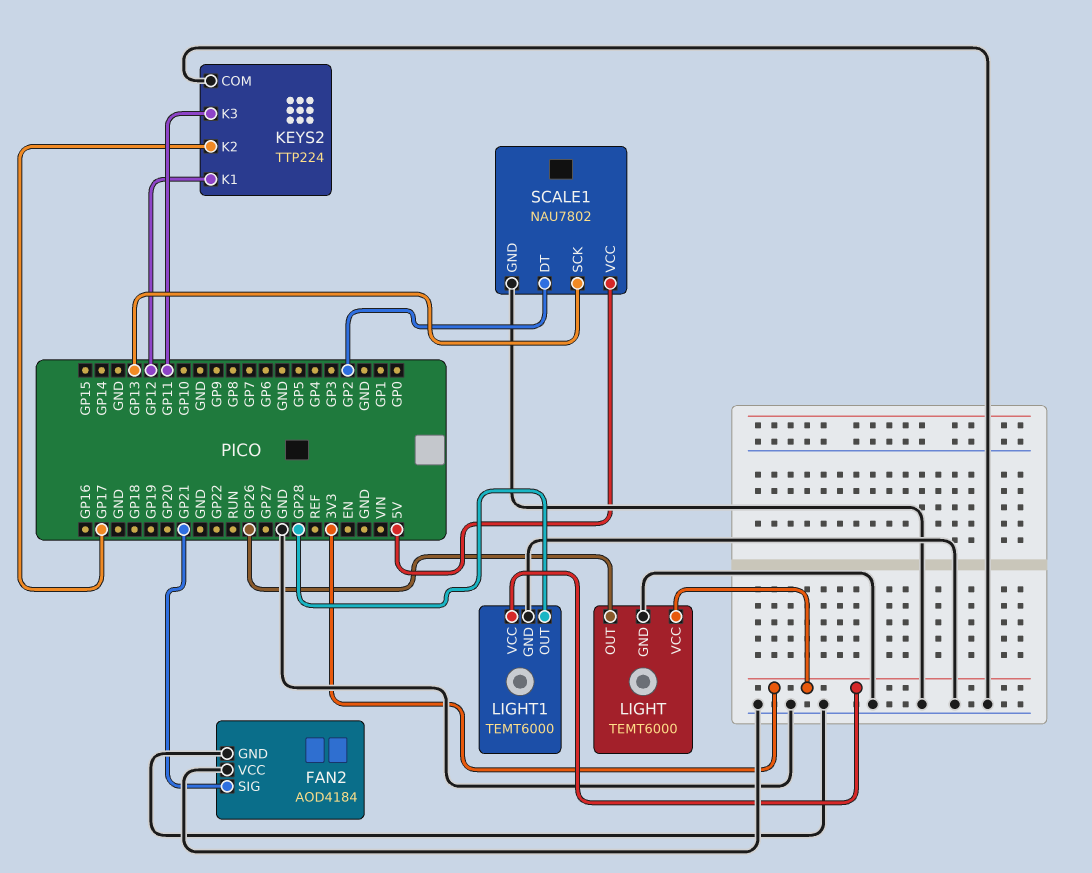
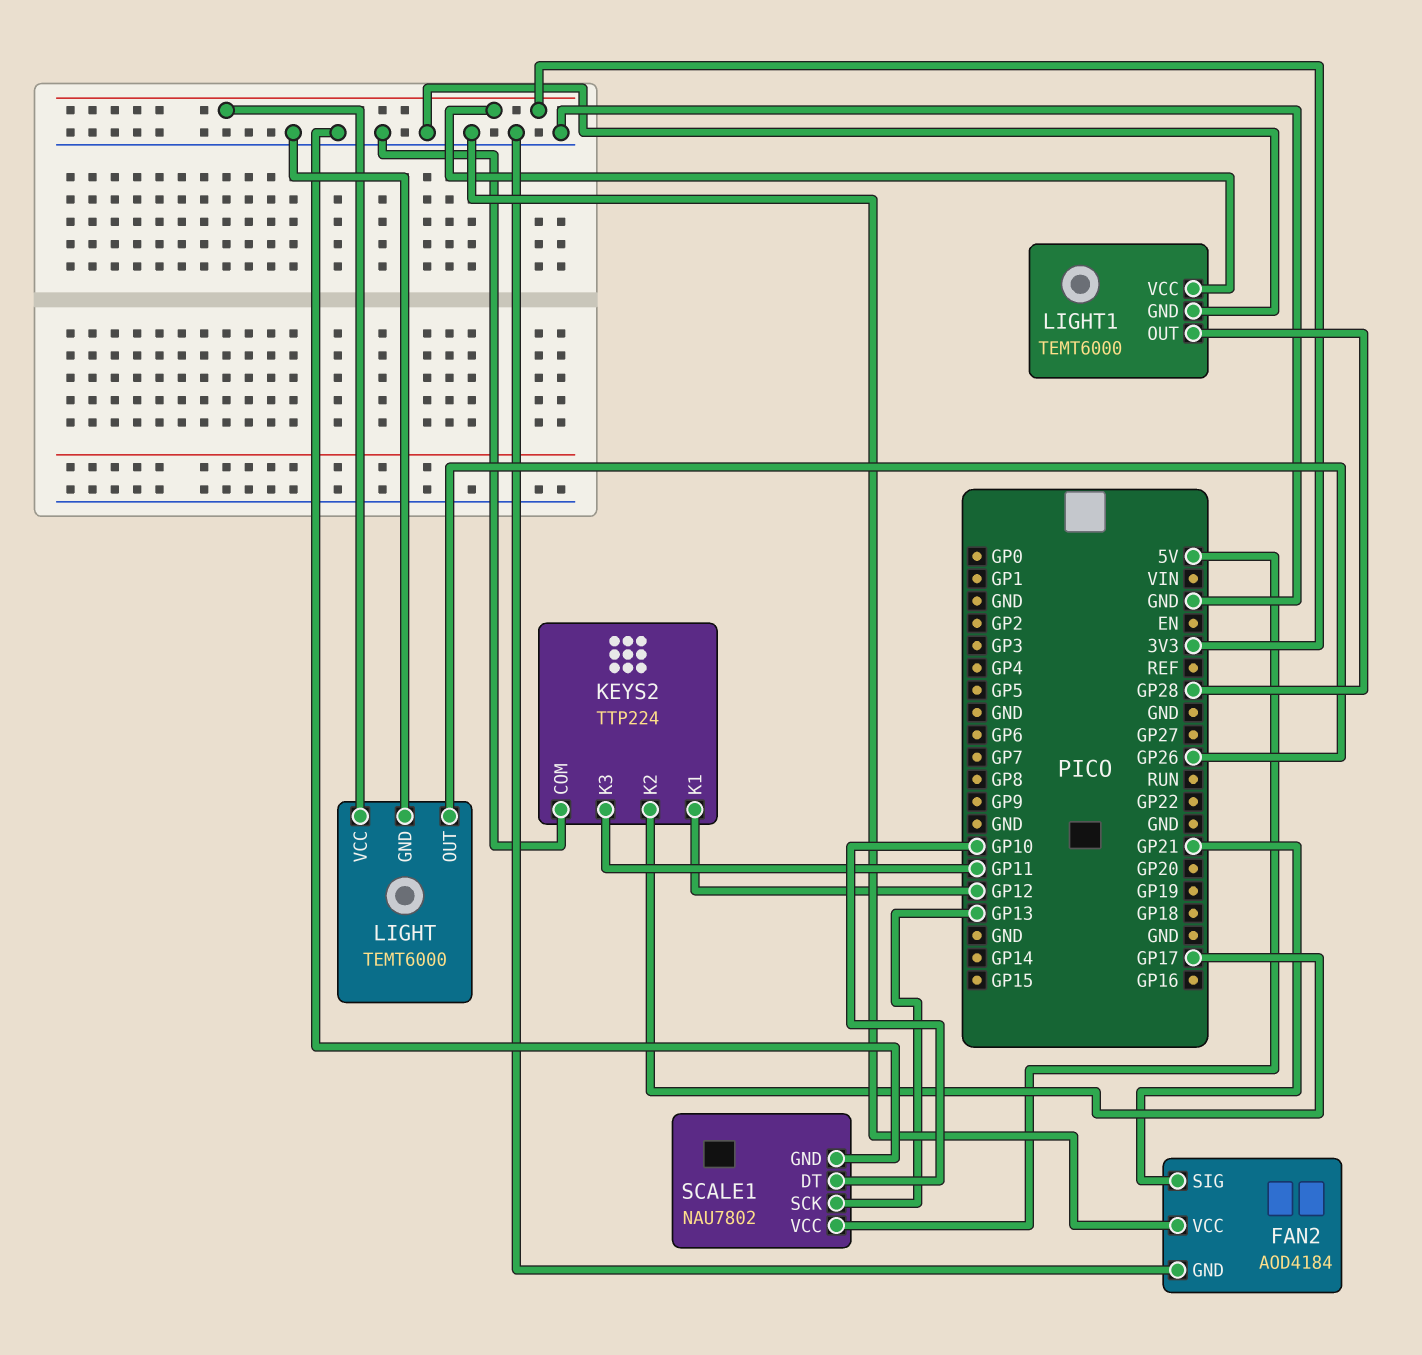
SCALE1 pin DT: GP2 -> GP10

